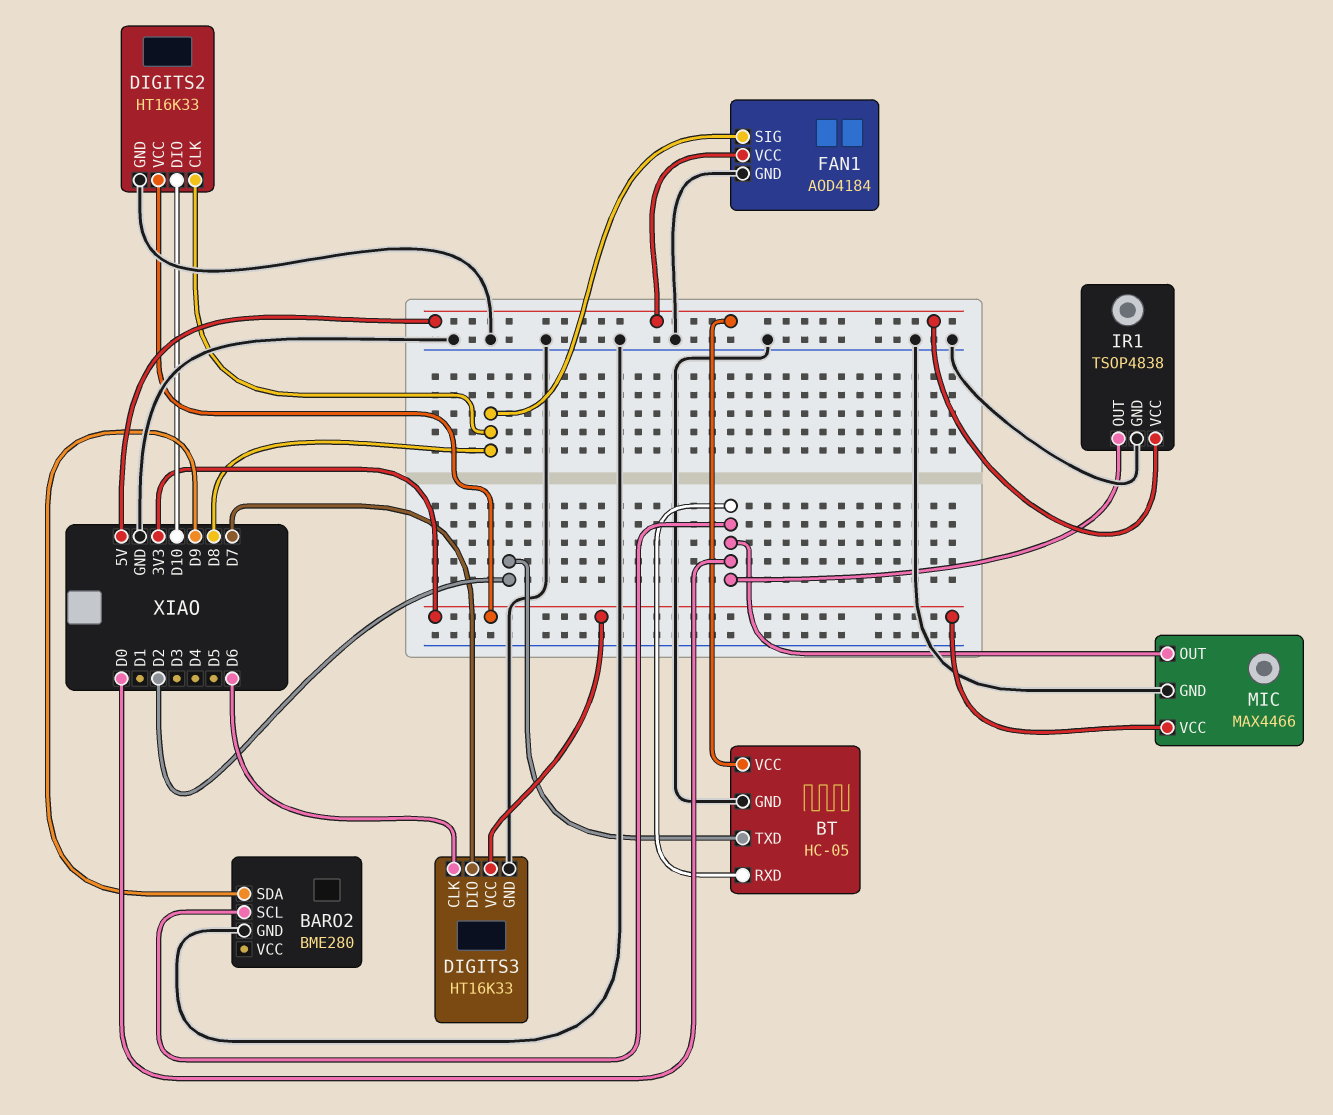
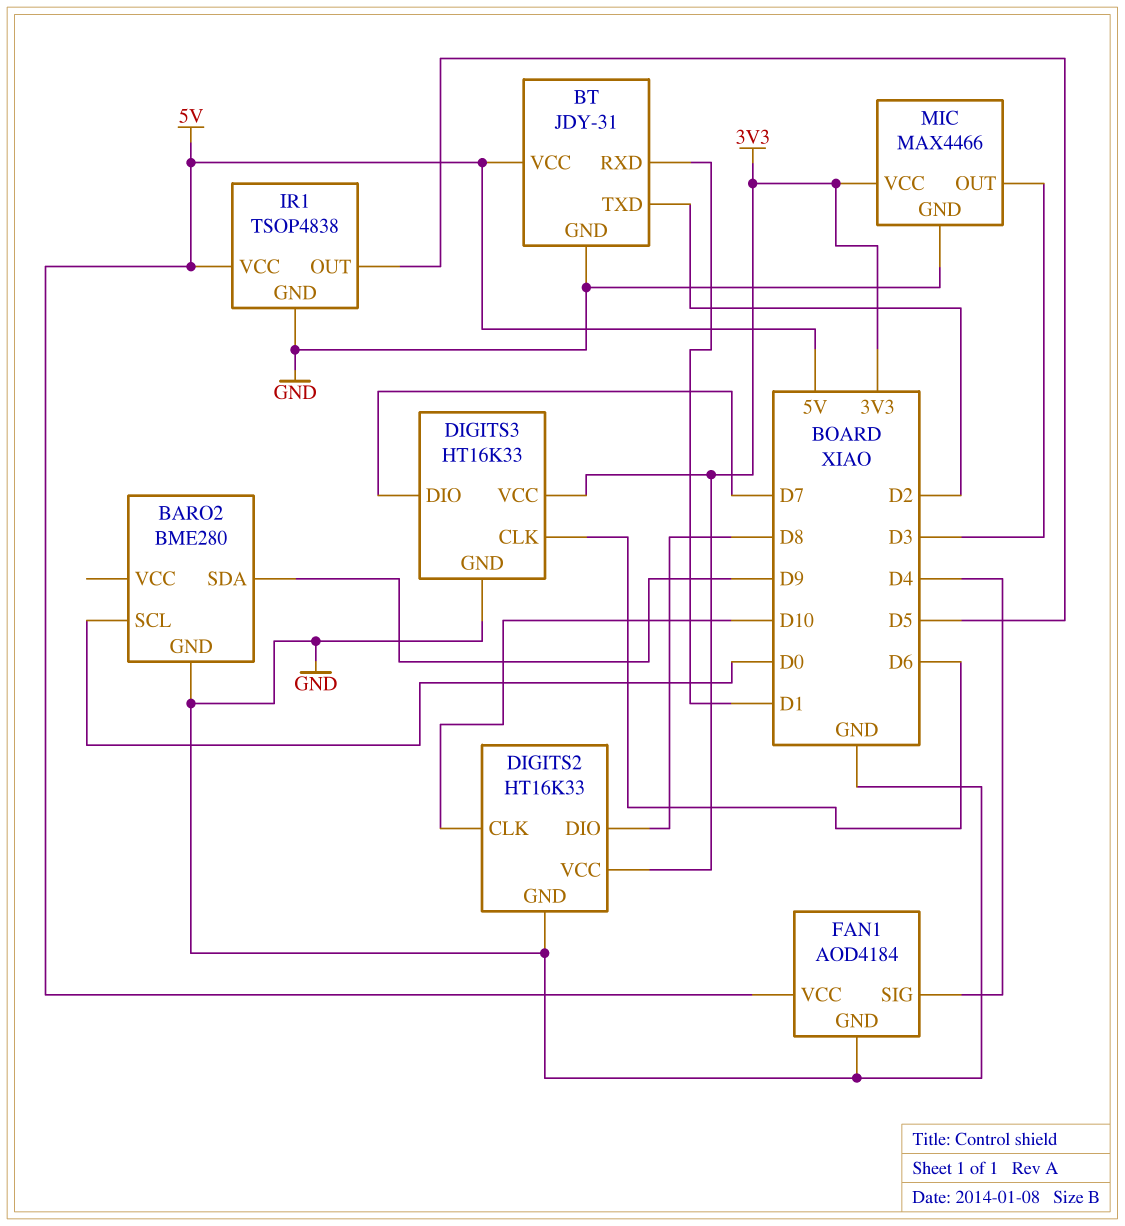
BT: HC-05 -> JDY-31
BT pin RXD: D0 -> D1
DIGITS2 pin CLK: D8 -> D10
DIGITS2 pin DIO: D10 -> D8
FAN1 pin SIG: D8 -> D4
IR1 pin OUT: D0 -> D5
MIC pin OUT: D0 -> D3

